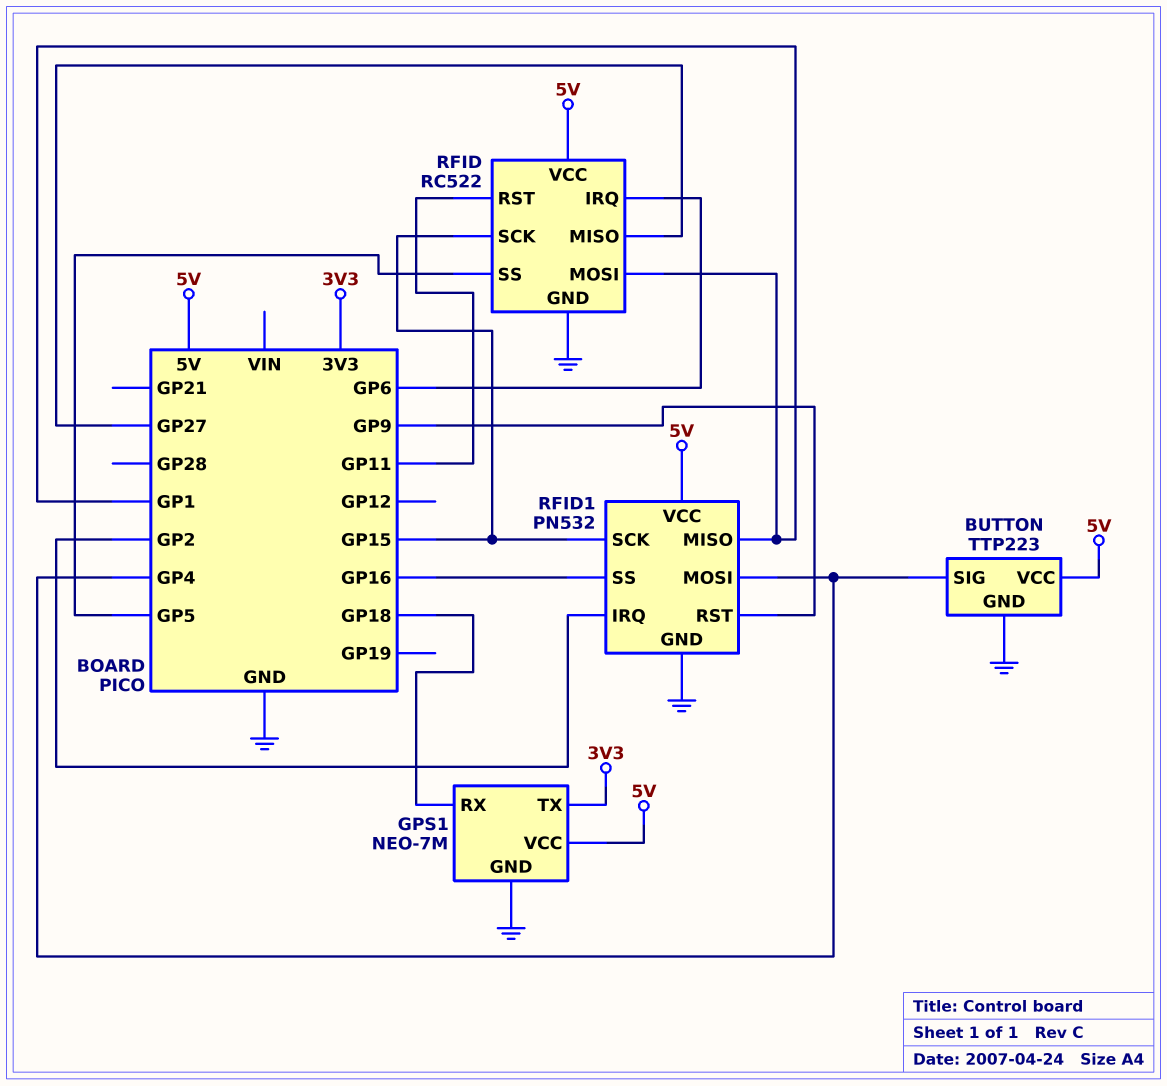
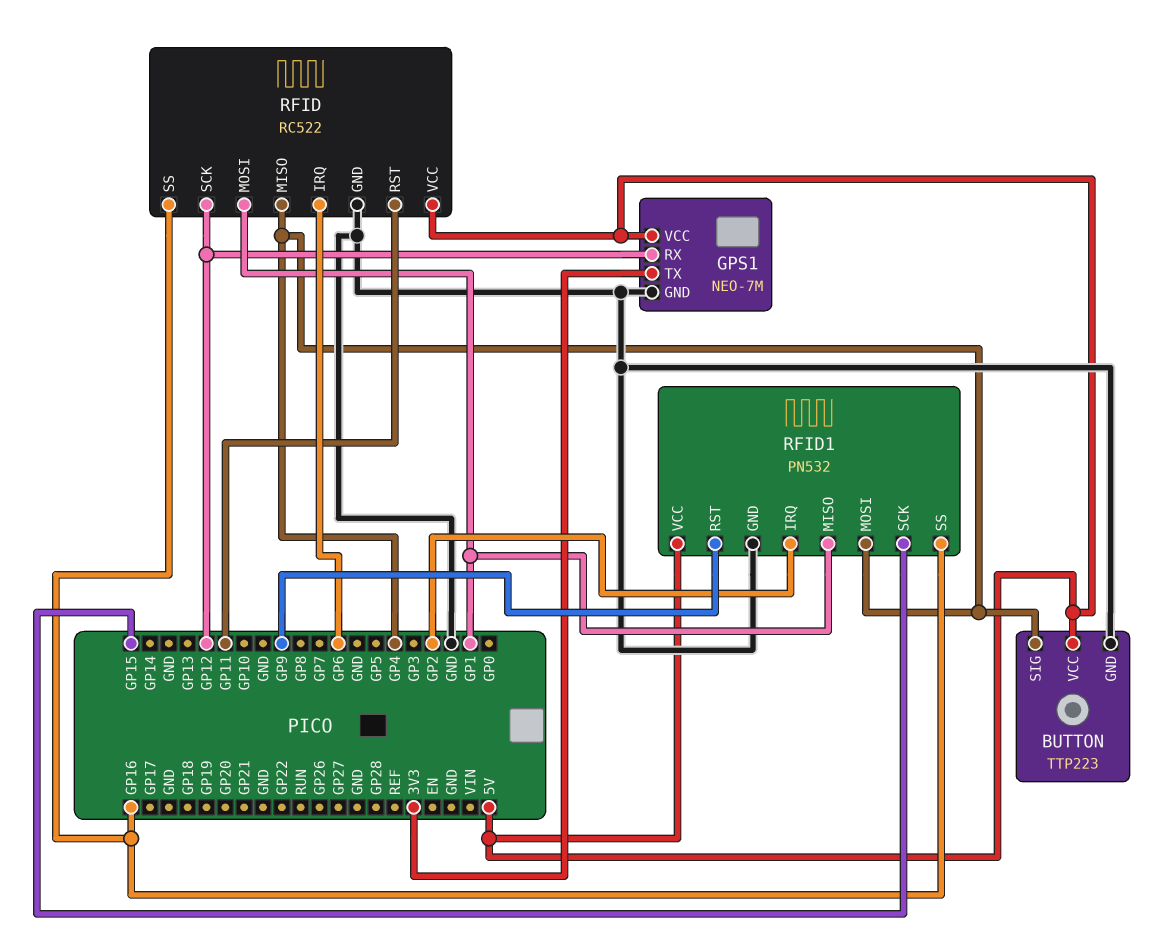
GPS1 pin RX: GP18 -> GP12
RFID pin MISO: GP27 -> GP4
RFID pin SCK: GP15 -> GP12
RFID pin SS: GP5 -> GP16

